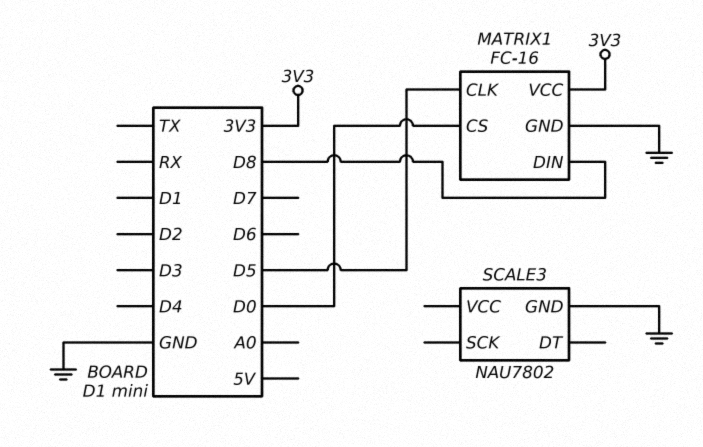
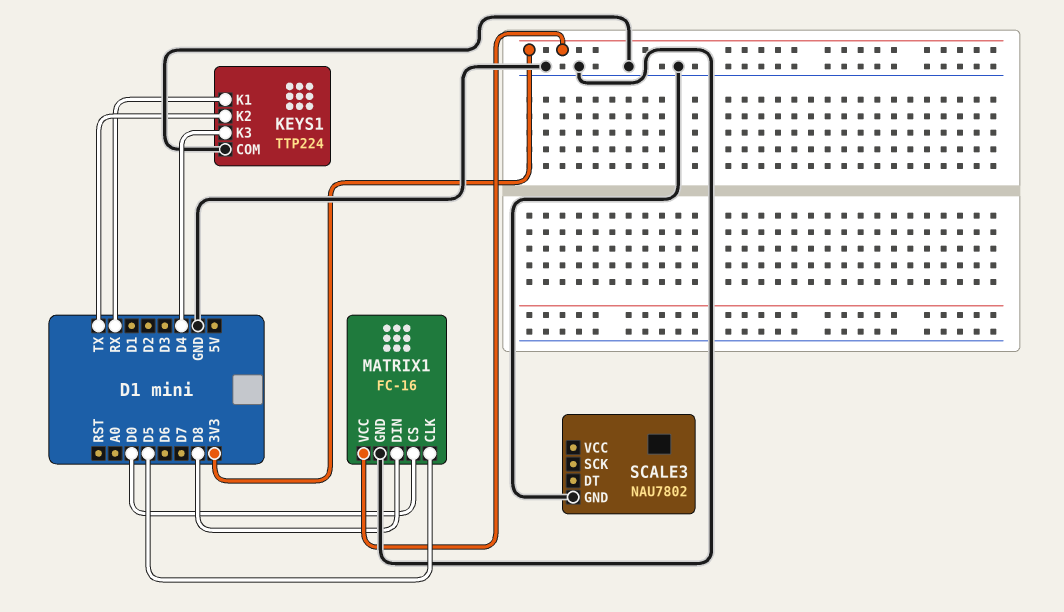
KEYS1: none -> TTP224
KEYS1 pin COM: none -> GND
KEYS1 pin K1: none -> RX
KEYS1 pin K2: none -> TX
KEYS1 pin K3: none -> D4

